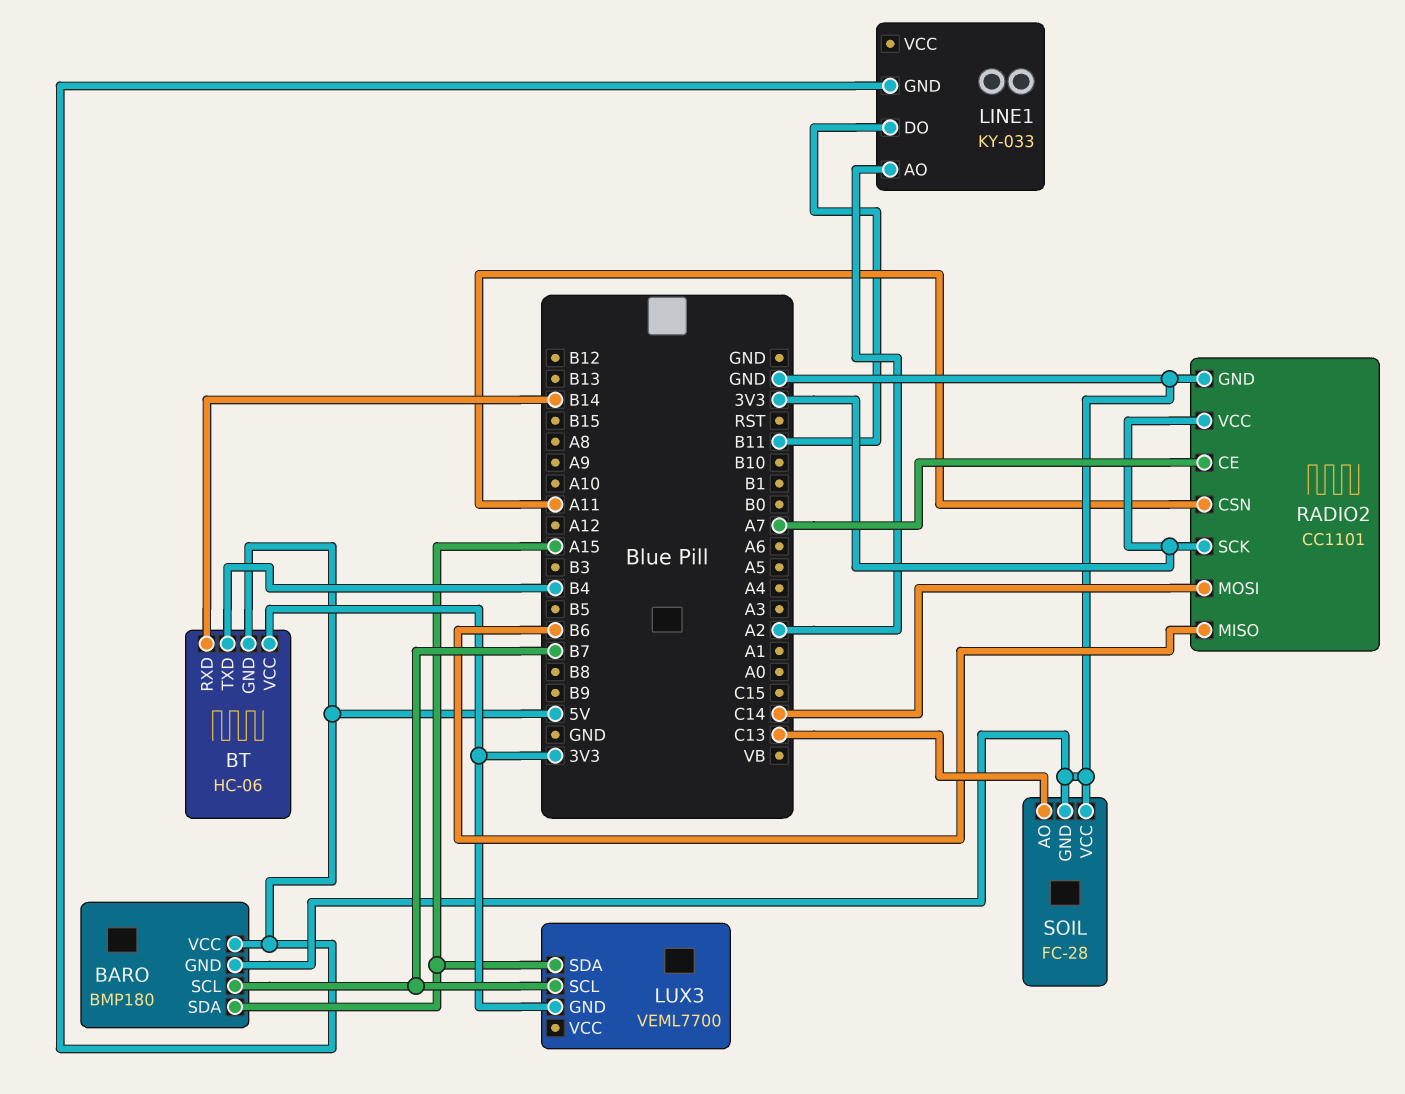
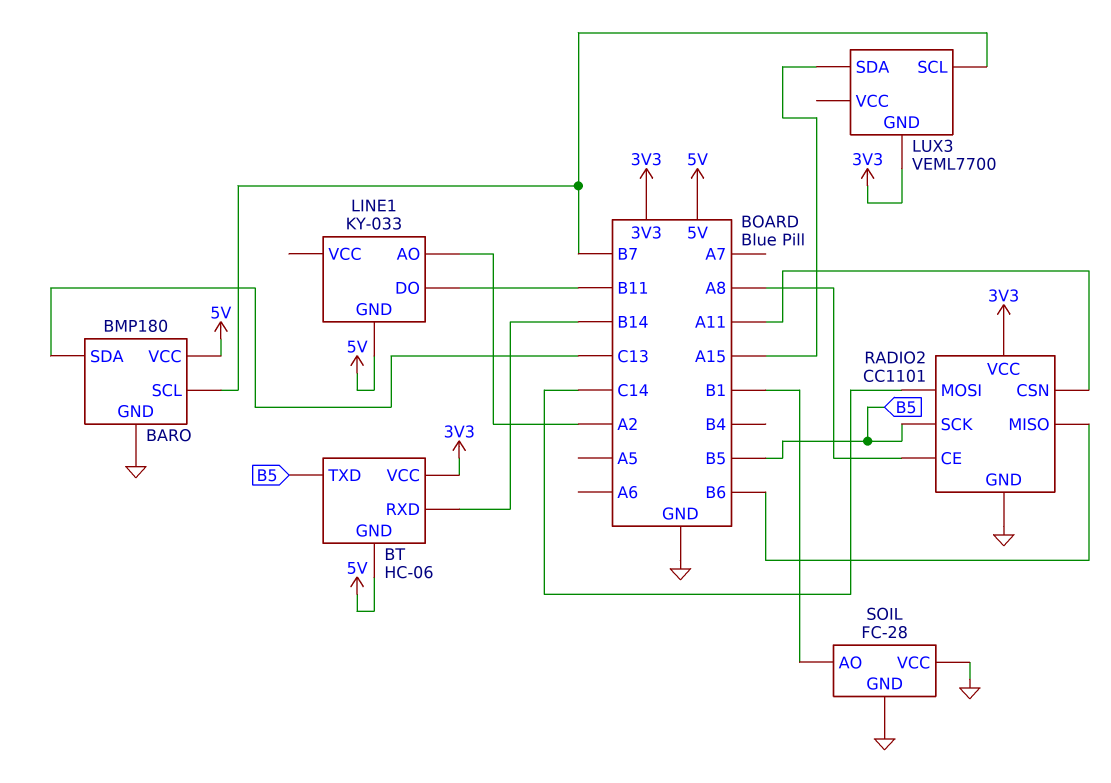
BARO pin SDA: A15 -> C13
BT pin TXD: B4 -> B5
RADIO2 pin CE: A7 -> A8
RADIO2 pin SCK: 3V3 -> B5
SOIL pin AO: C13 -> B1

